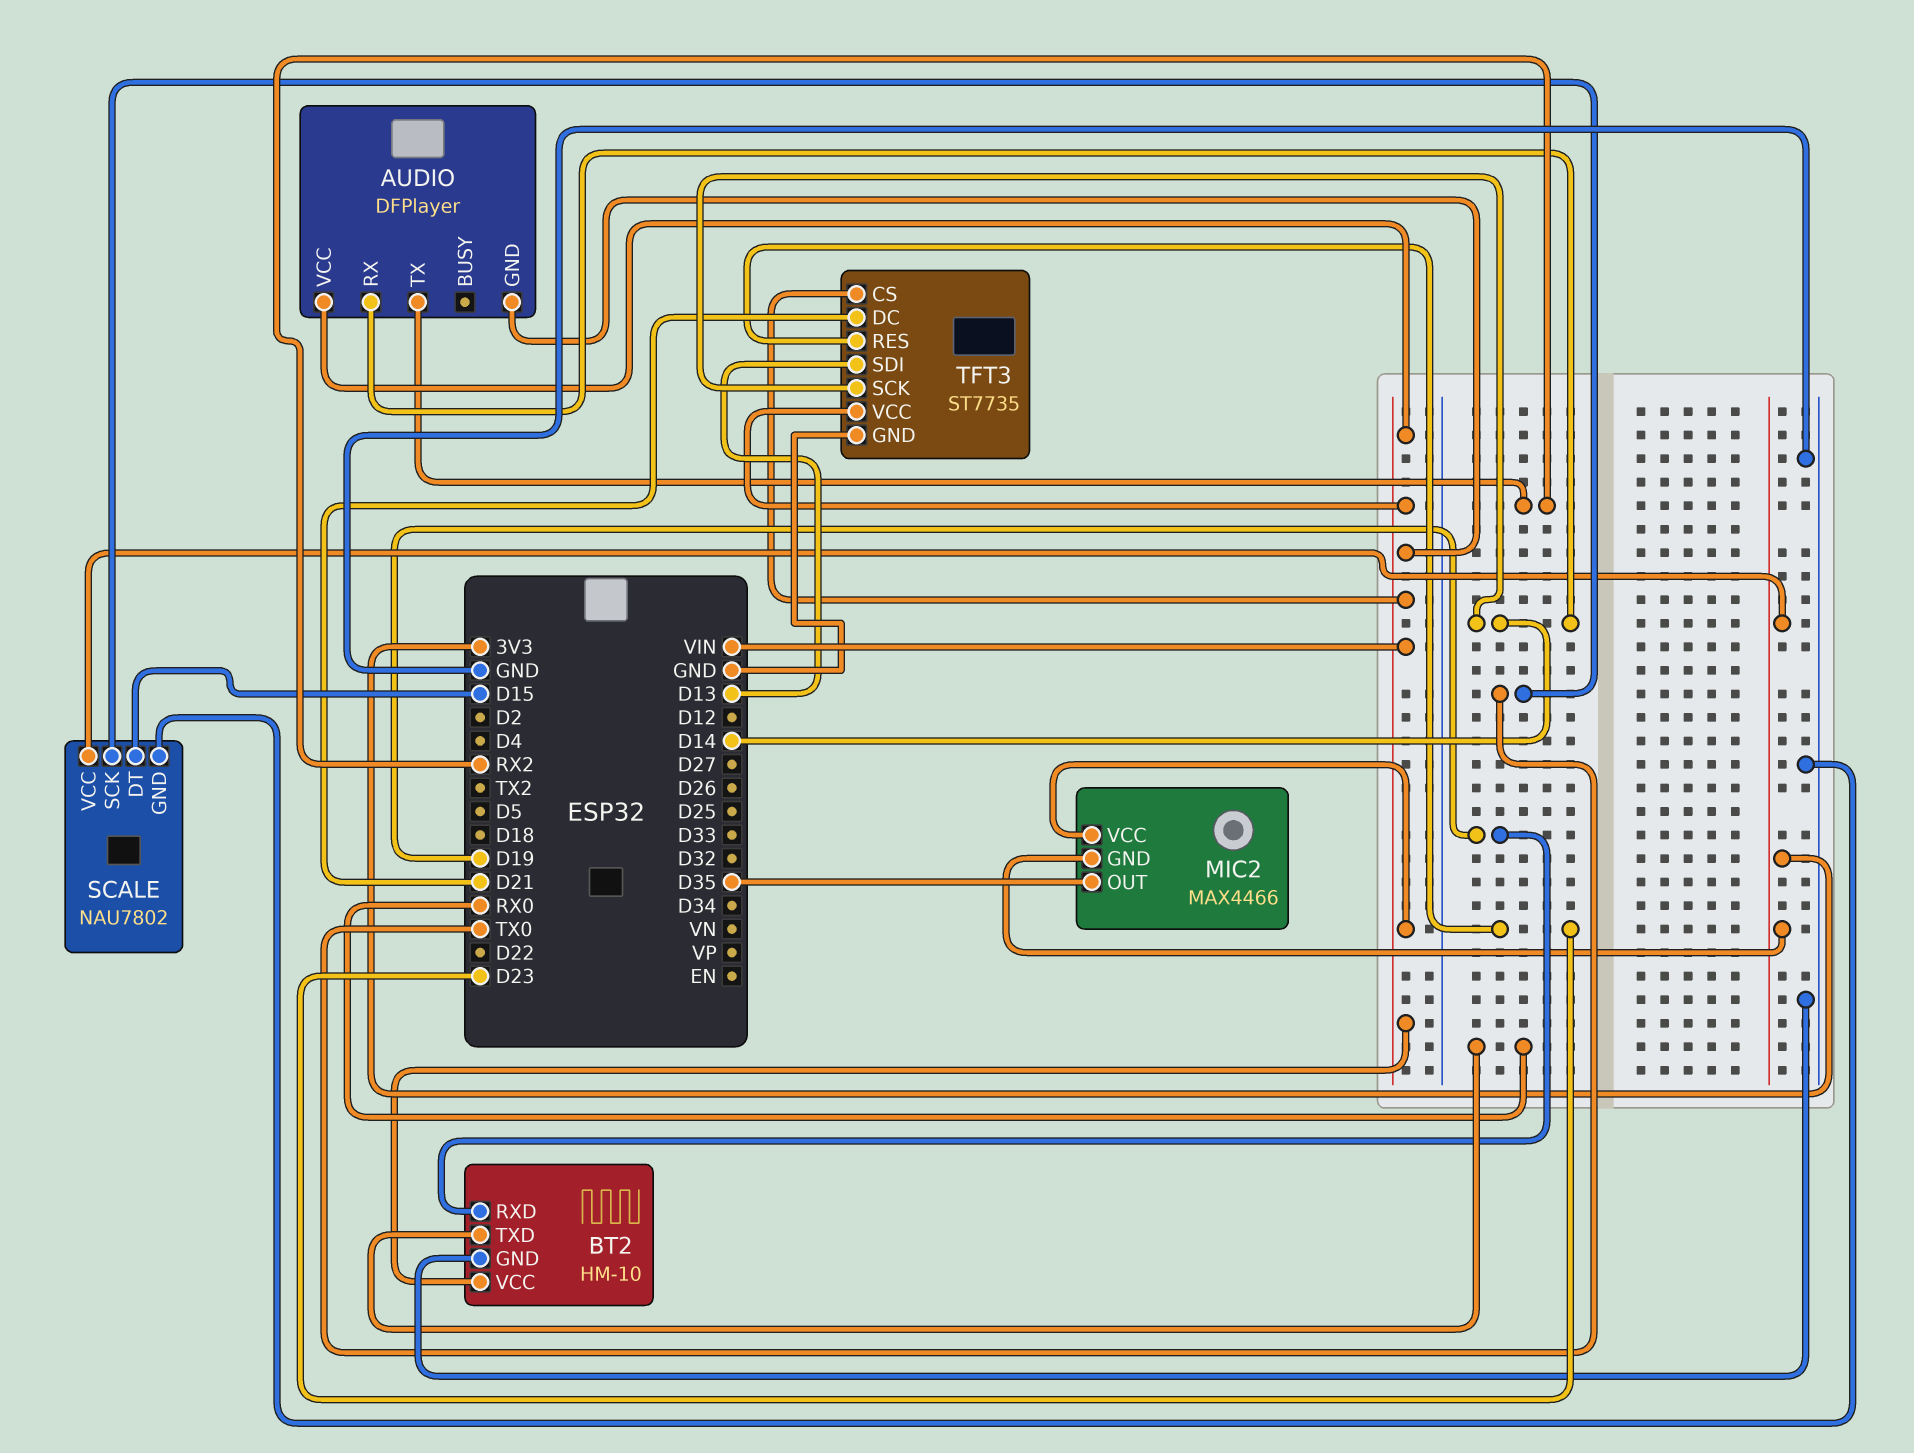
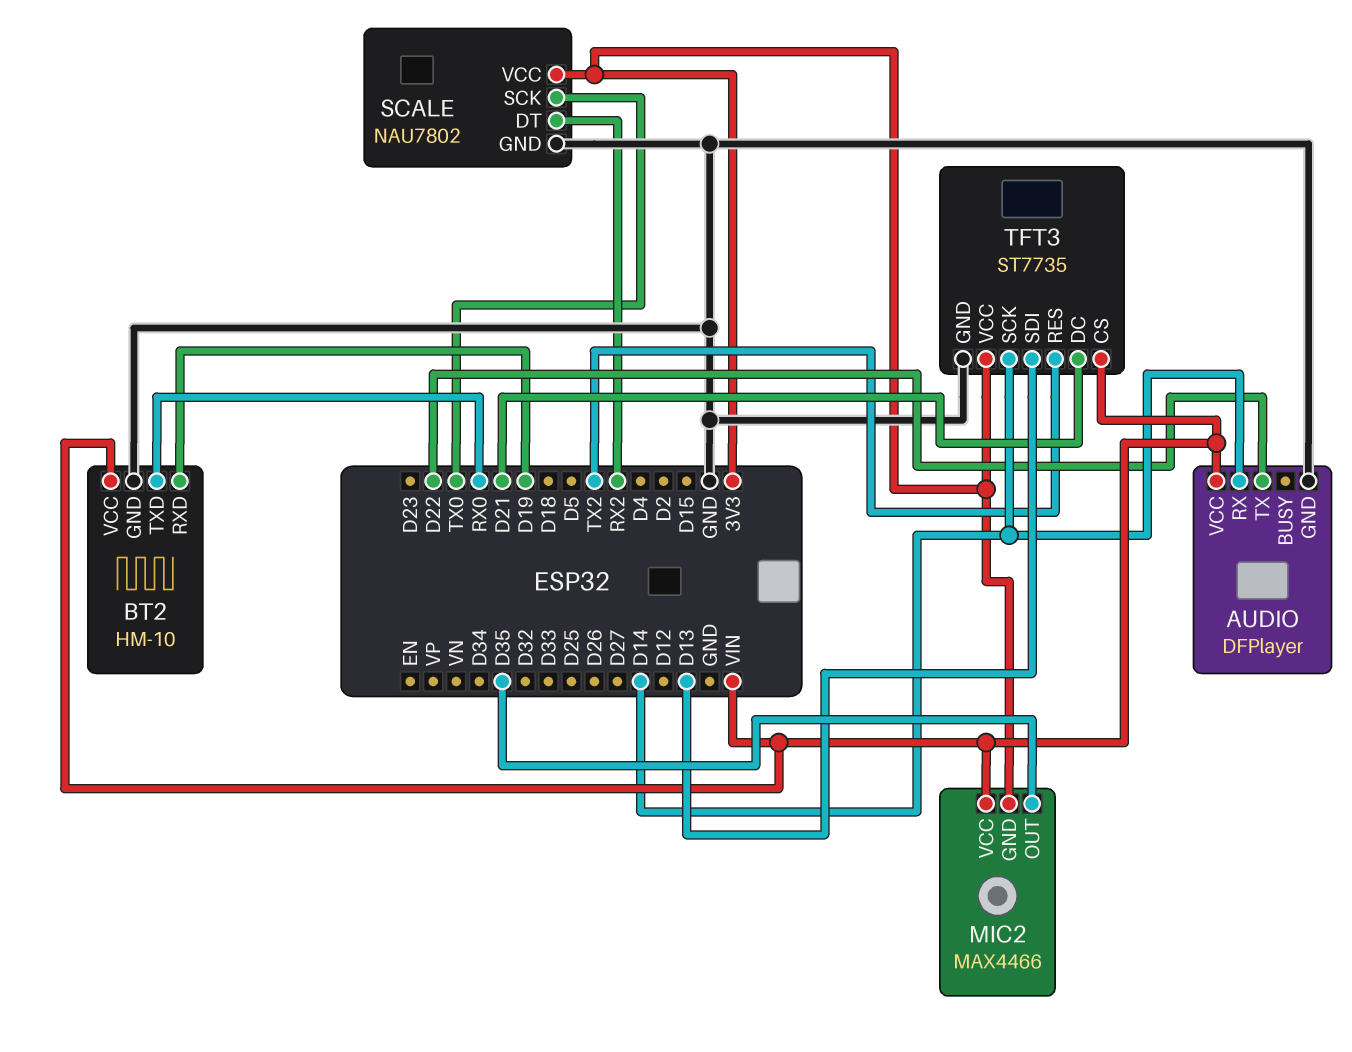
AUDIO pin GND: VIN -> GND
AUDIO pin TX: RX2 -> D22
SCALE pin DT: D15 -> RX2
TFT3 pin RES: D23 -> TX2
TFT3 pin VCC: VIN -> 3V3

